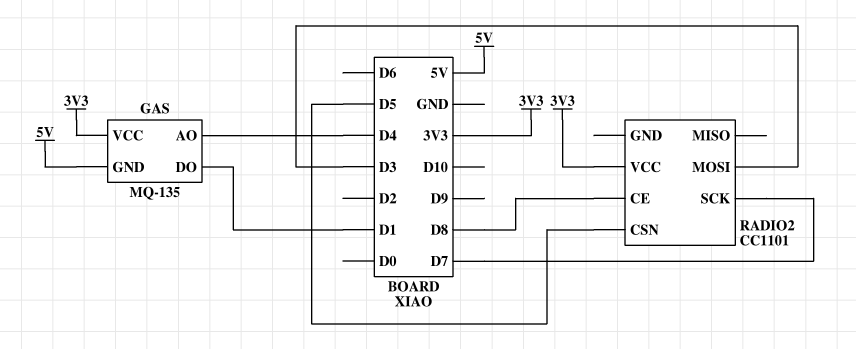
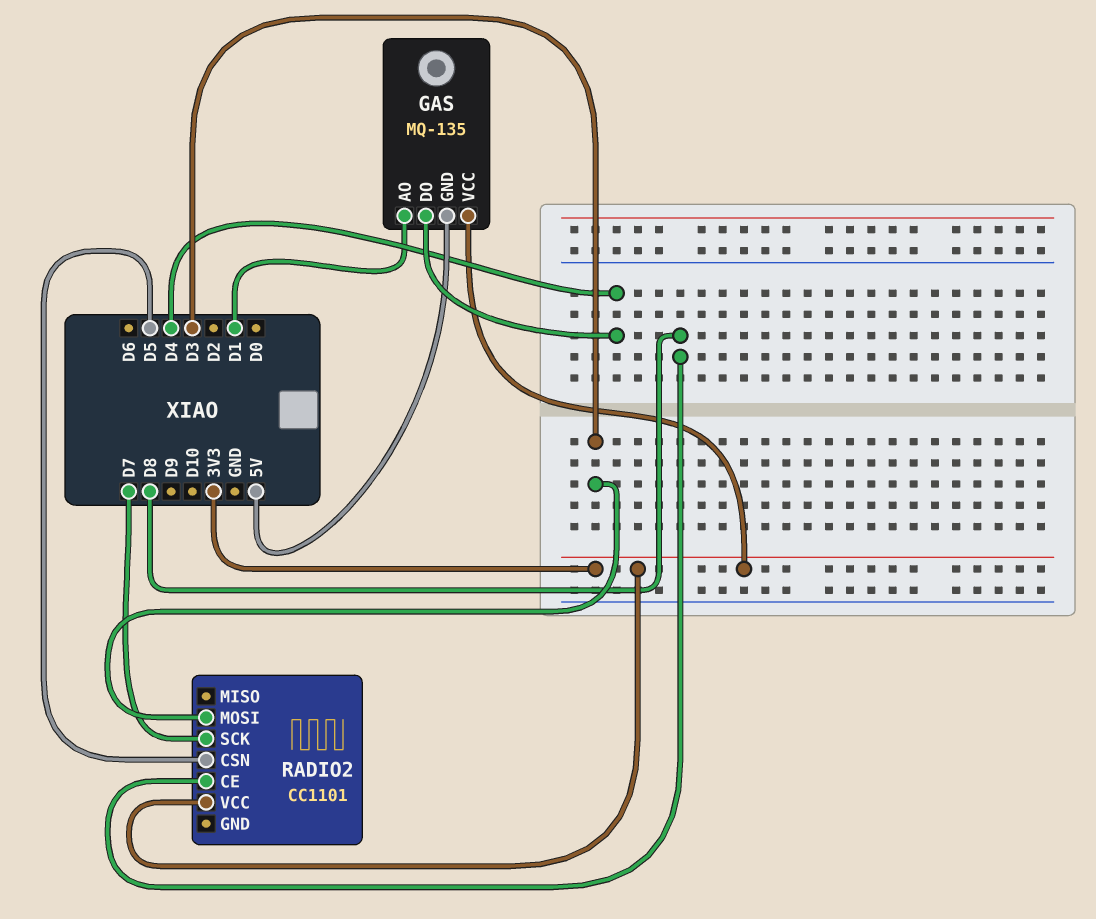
GAS pin AO: D4 -> D1
GAS pin DO: D1 -> D4

